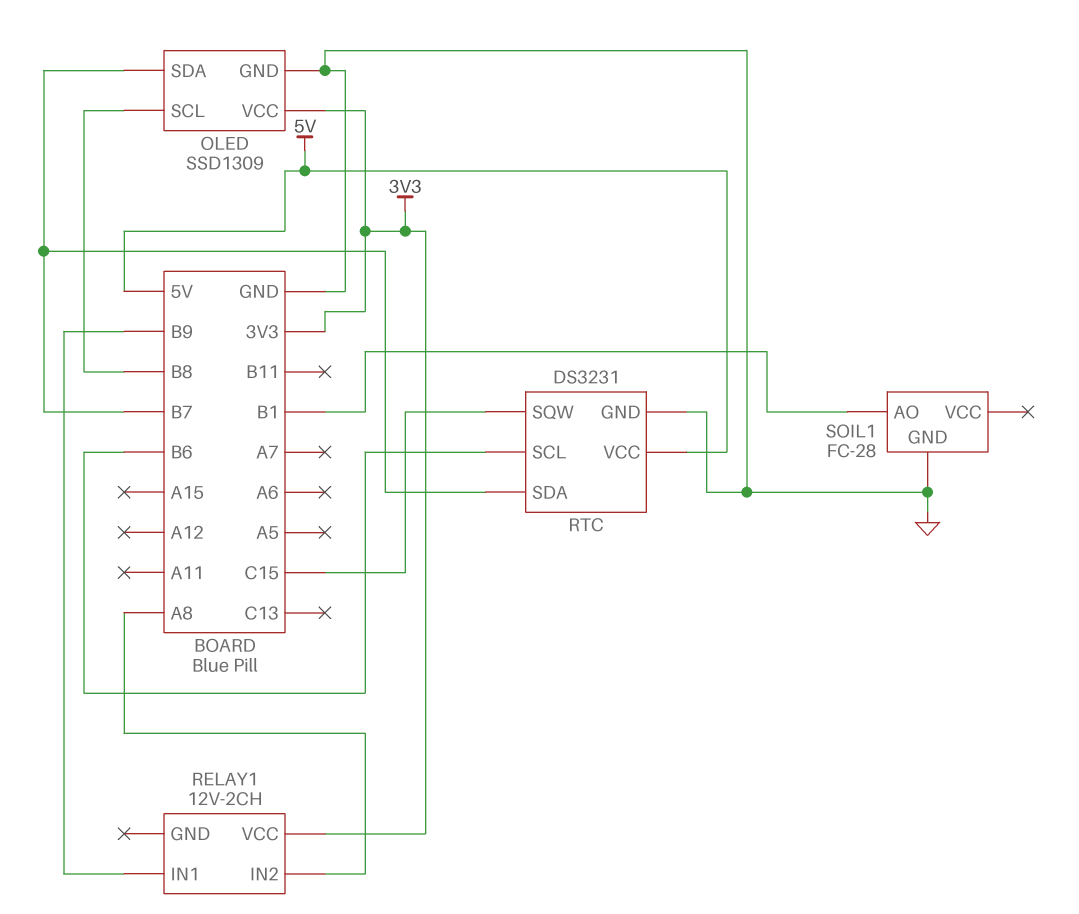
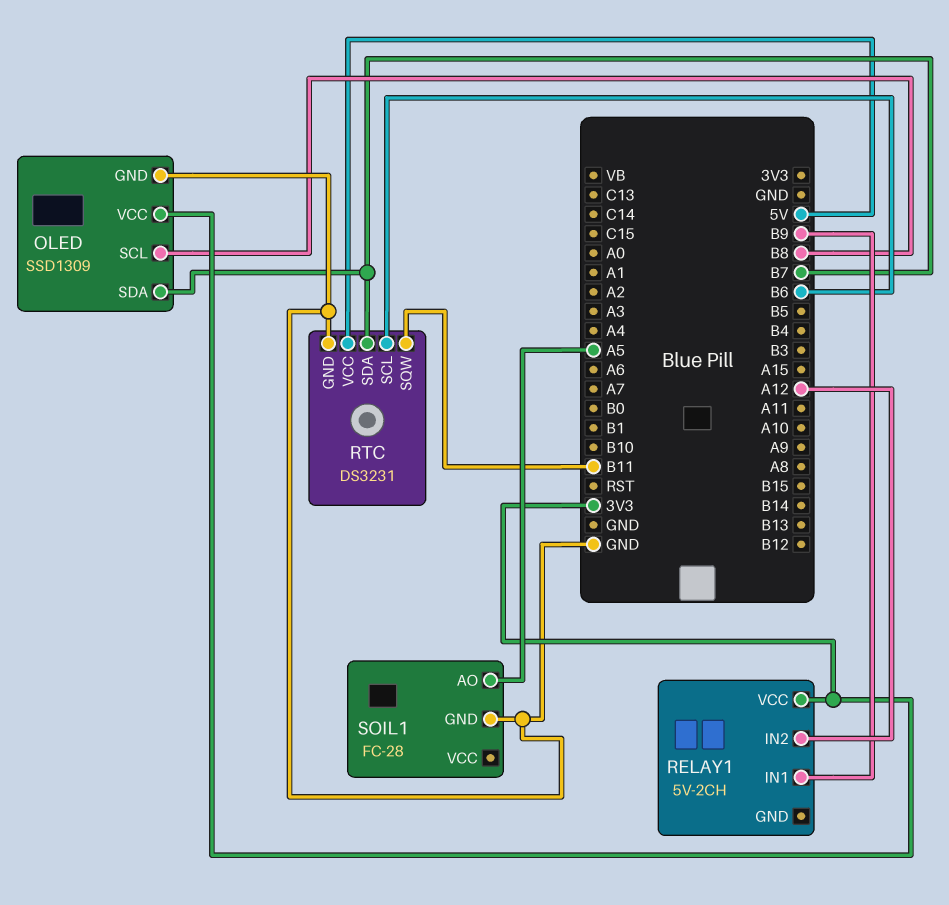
RELAY1: 12V-2CH -> 5V-2CH
RELAY1 pin IN2: A8 -> A12
RTC pin SQW: C15 -> B11
SOIL1 pin AO: B1 -> A5

